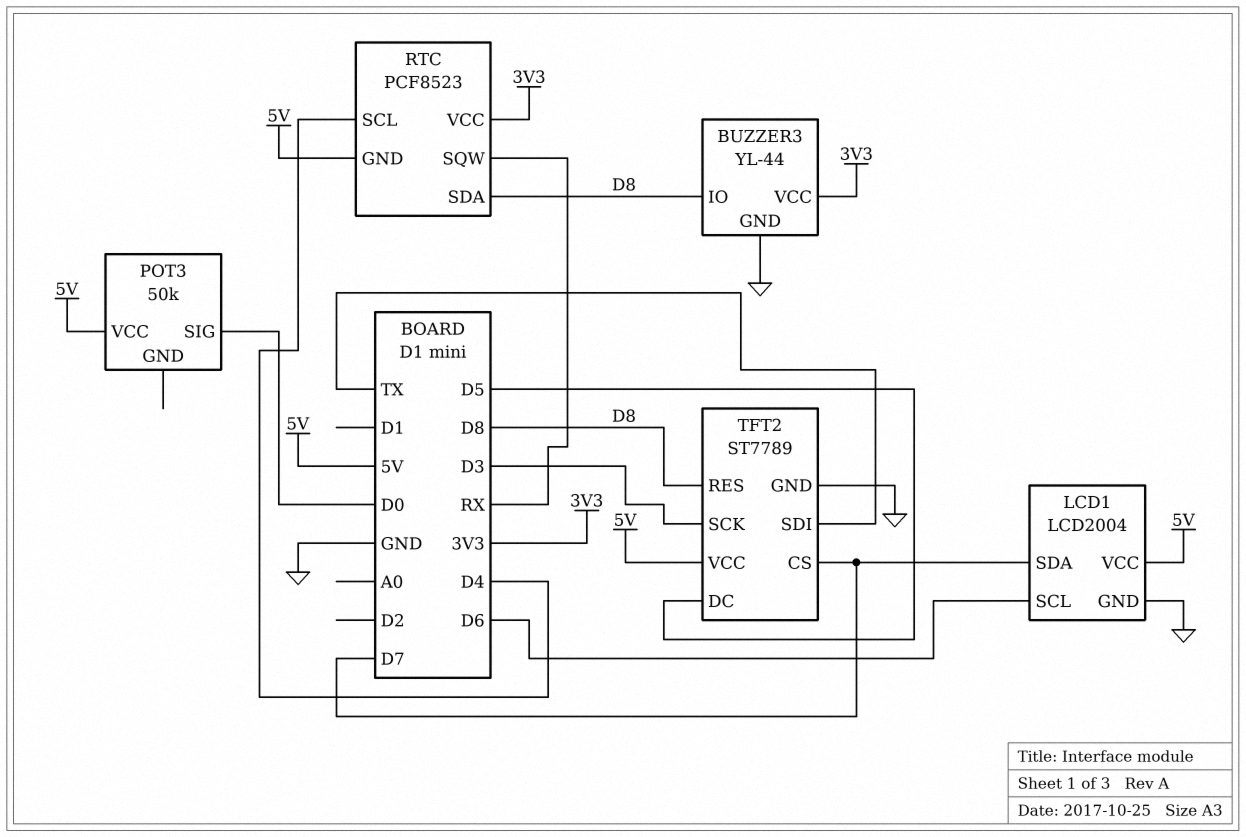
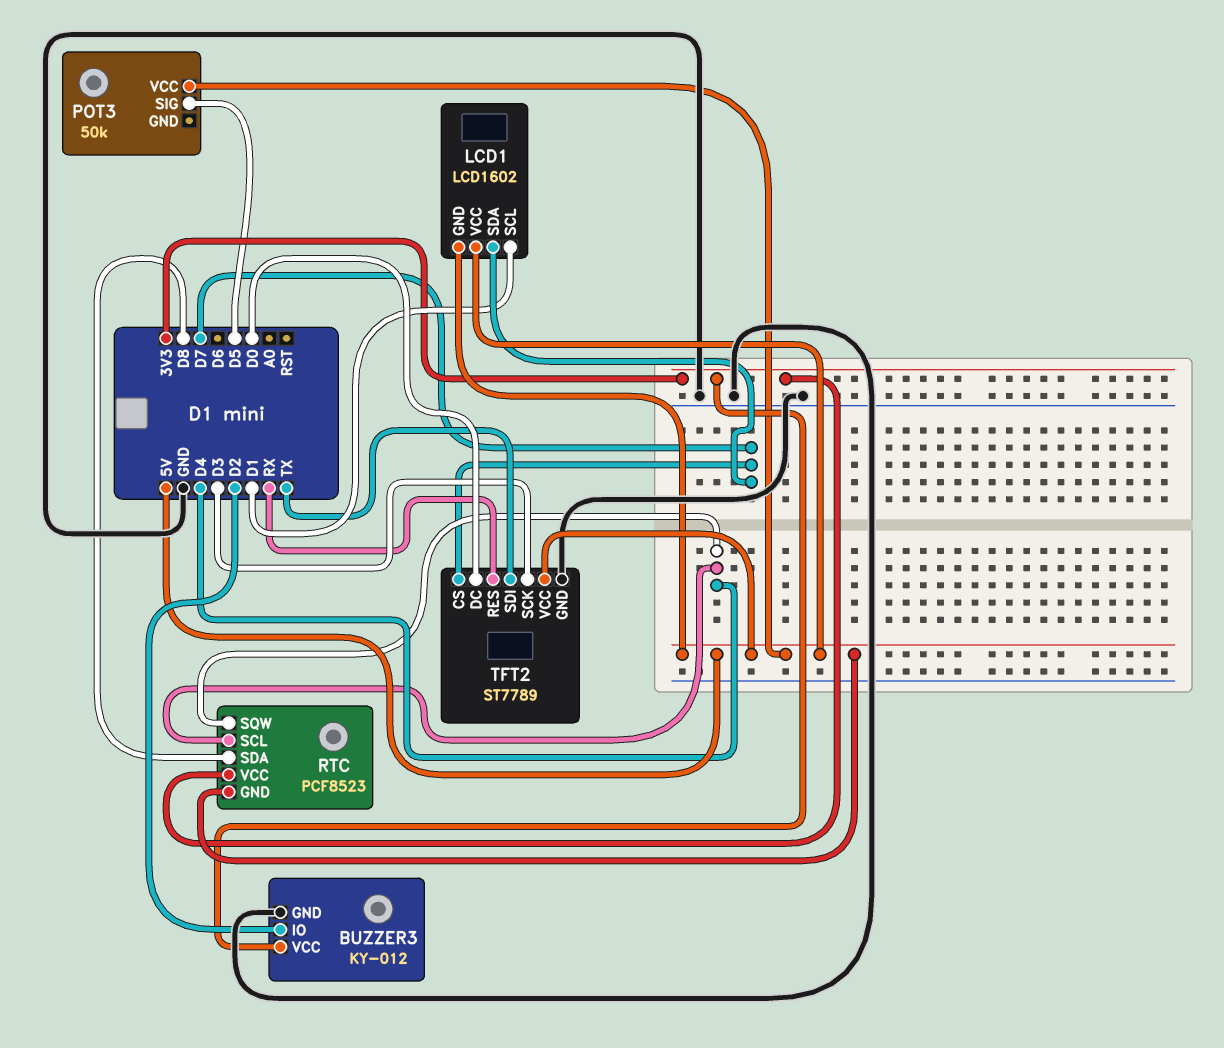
BUZZER3: YL-44 -> KY-012
BUZZER3 pin IO: D8 -> D2
LCD1: LCD2004 -> LCD1602
LCD1 pin GND: GND -> 5V
LCD1 pin SCL: D6 -> D1
POT3 pin SIG: D0 -> D5
RTC pin SQW: RX -> D4
TFT2 pin DC: D5 -> D0
TFT2 pin RES: D8 -> RX

